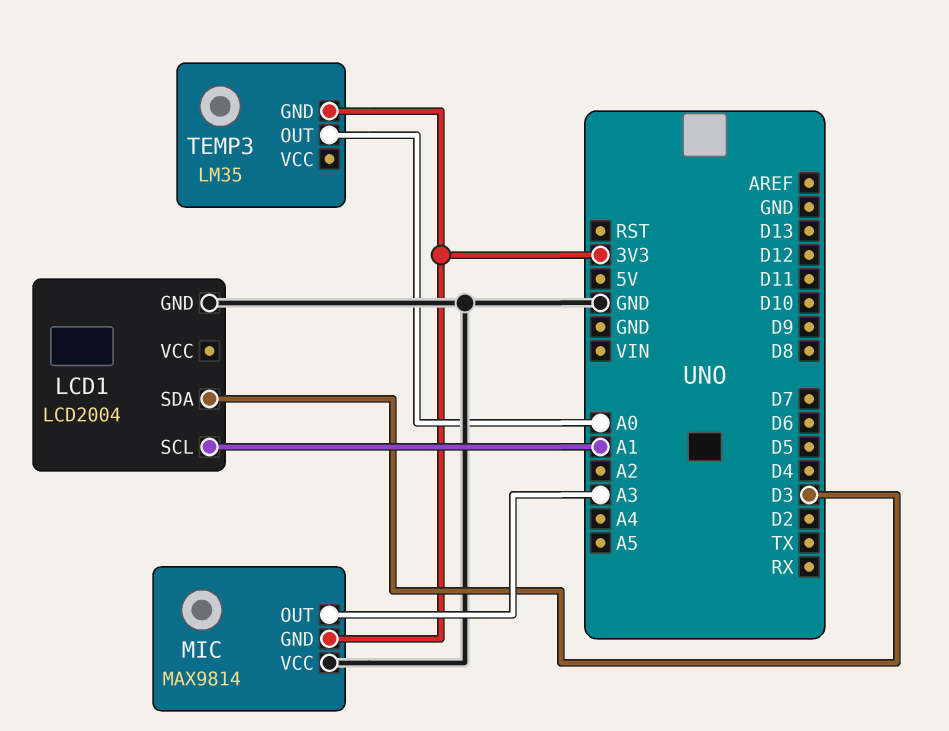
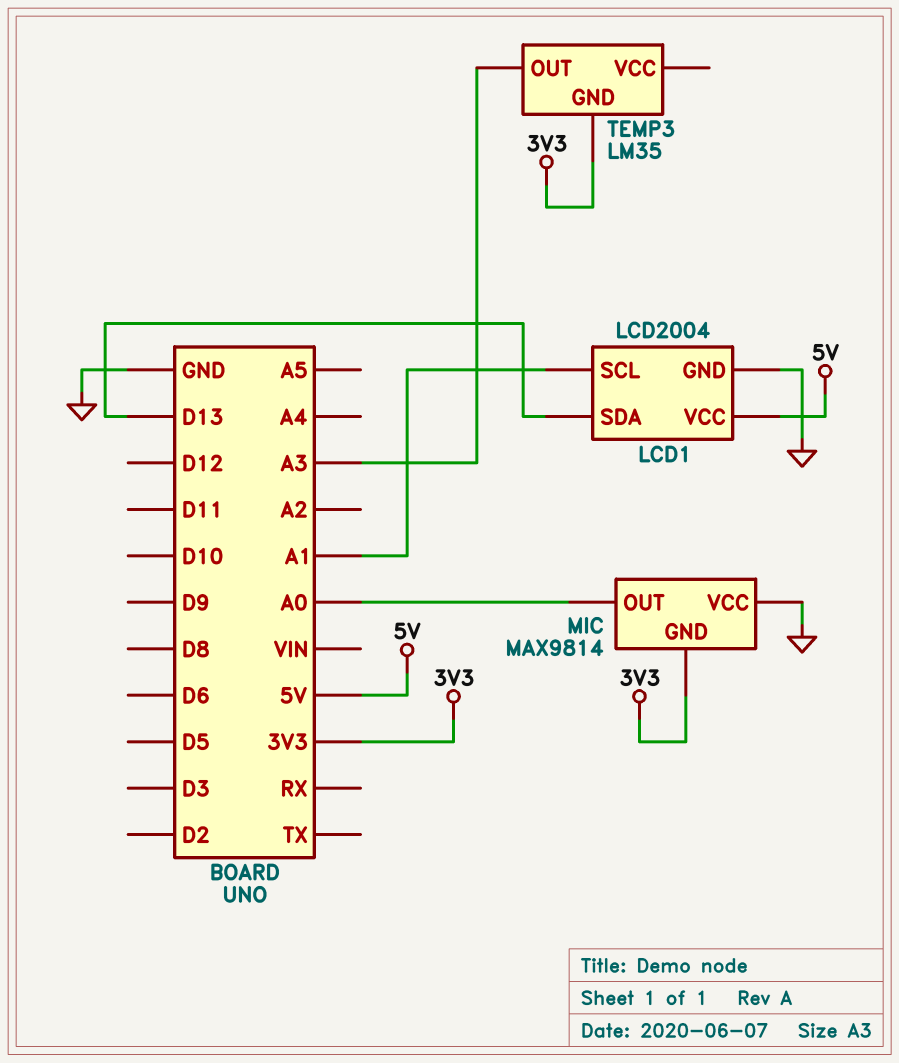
LCD1 pin SDA: D3 -> D13
LCD1 pin VCC: none -> 5V
MIC pin OUT: A3 -> A0
TEMP3 pin OUT: A0 -> A3

